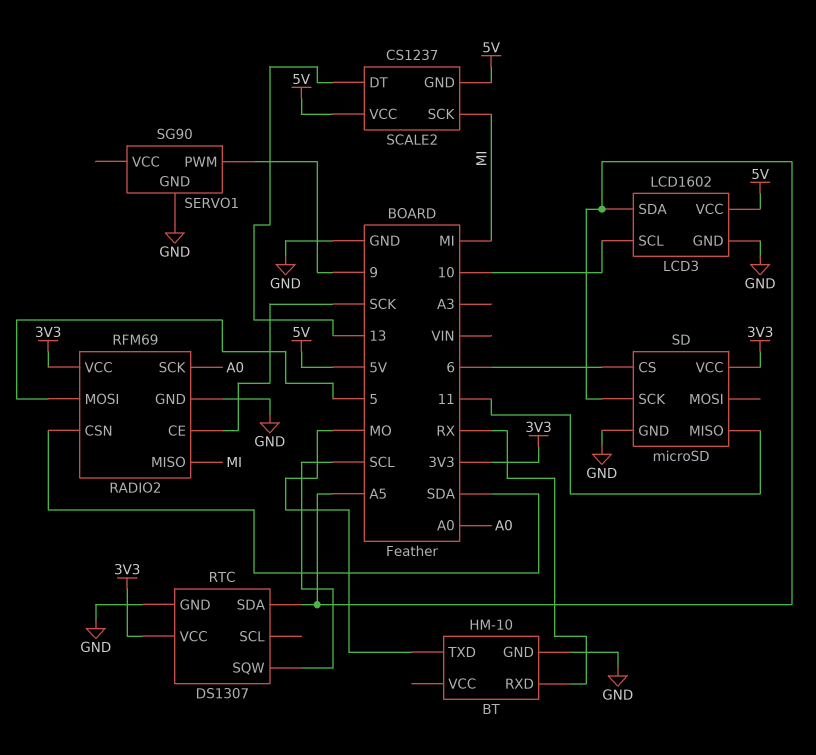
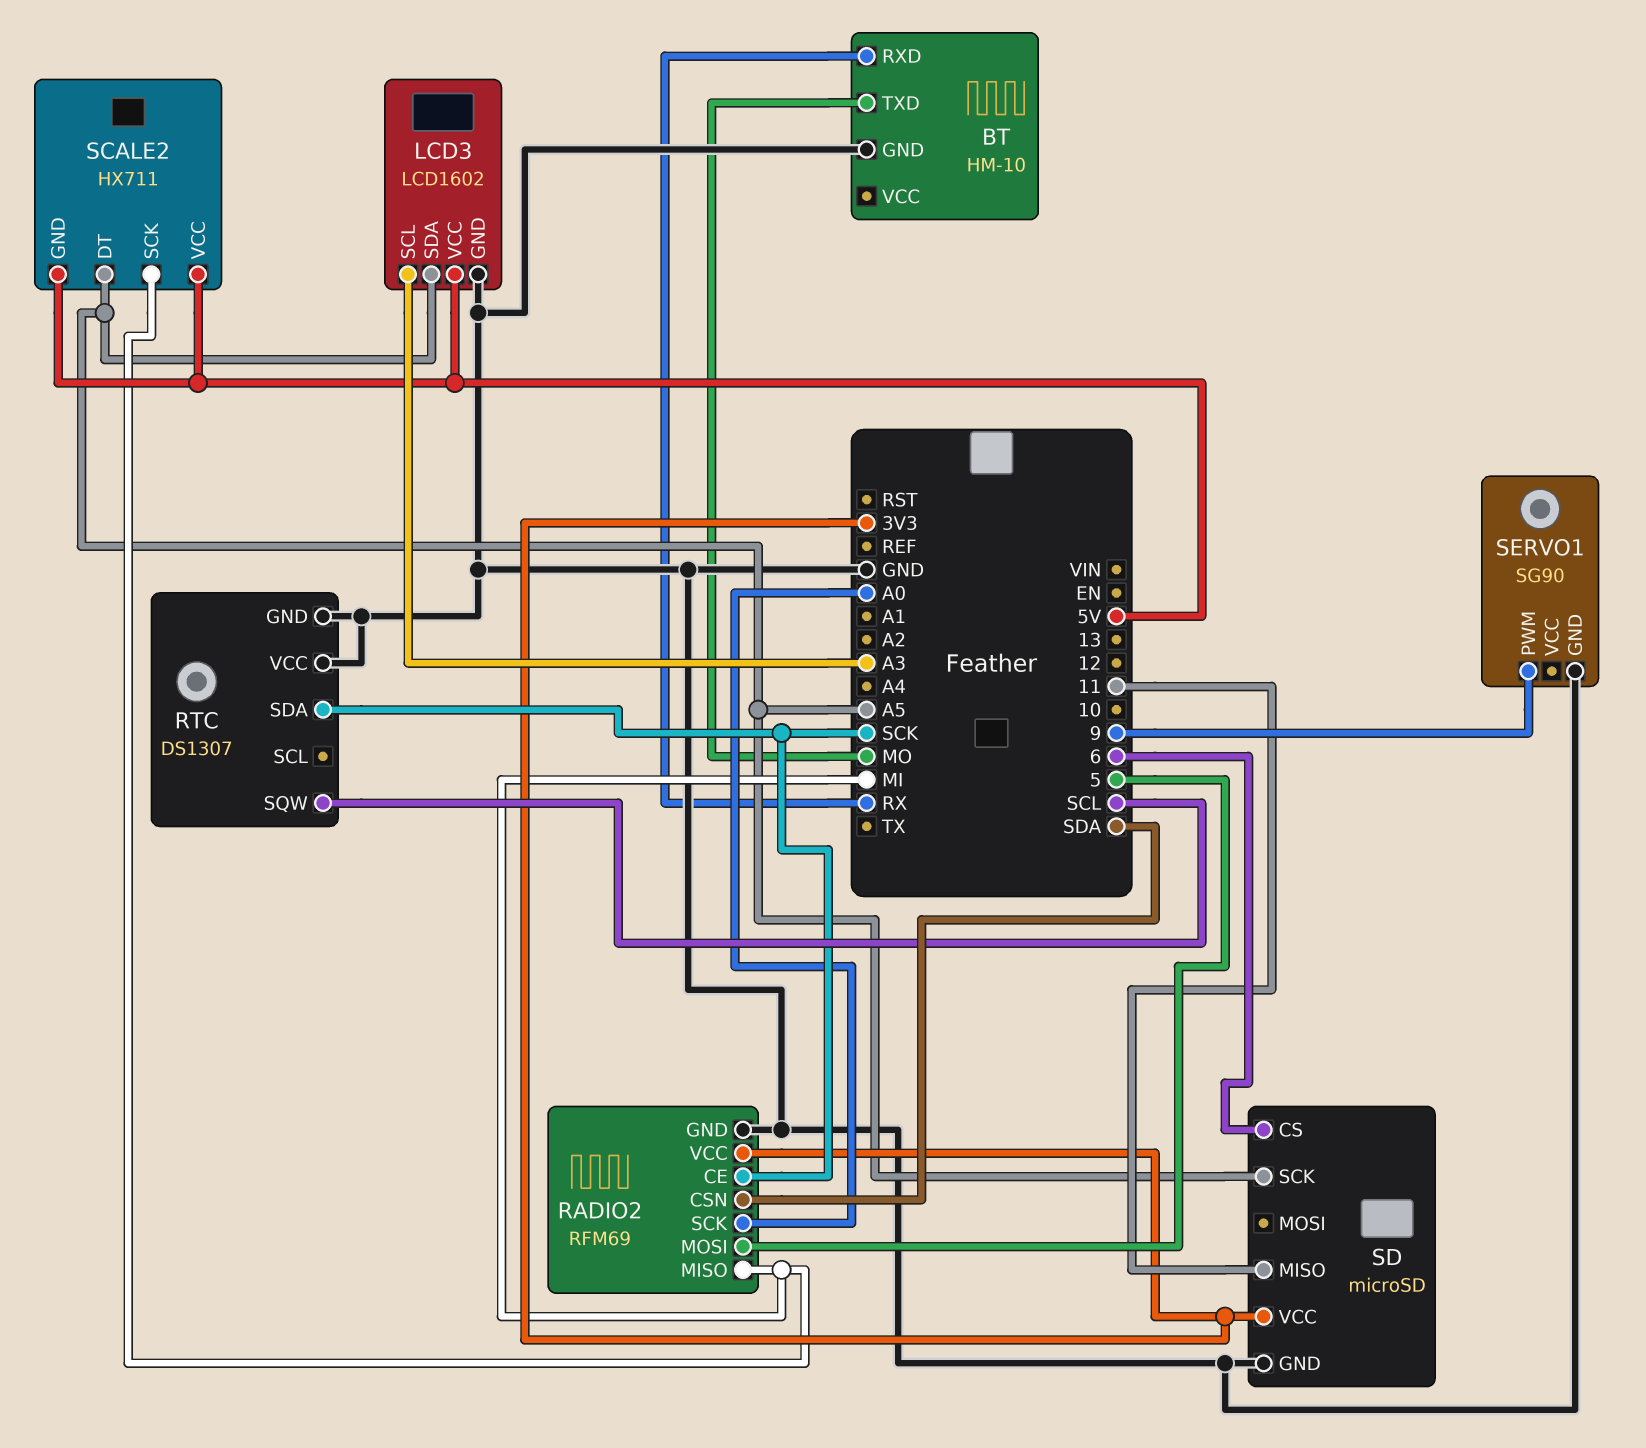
LCD3 pin SCL: 10 -> A3
RTC pin SDA: A5 -> SCK
RTC pin VCC: 3V3 -> GND
SCALE2: CS1237 -> HX711
SCALE2 pin DT: 13 -> A5

